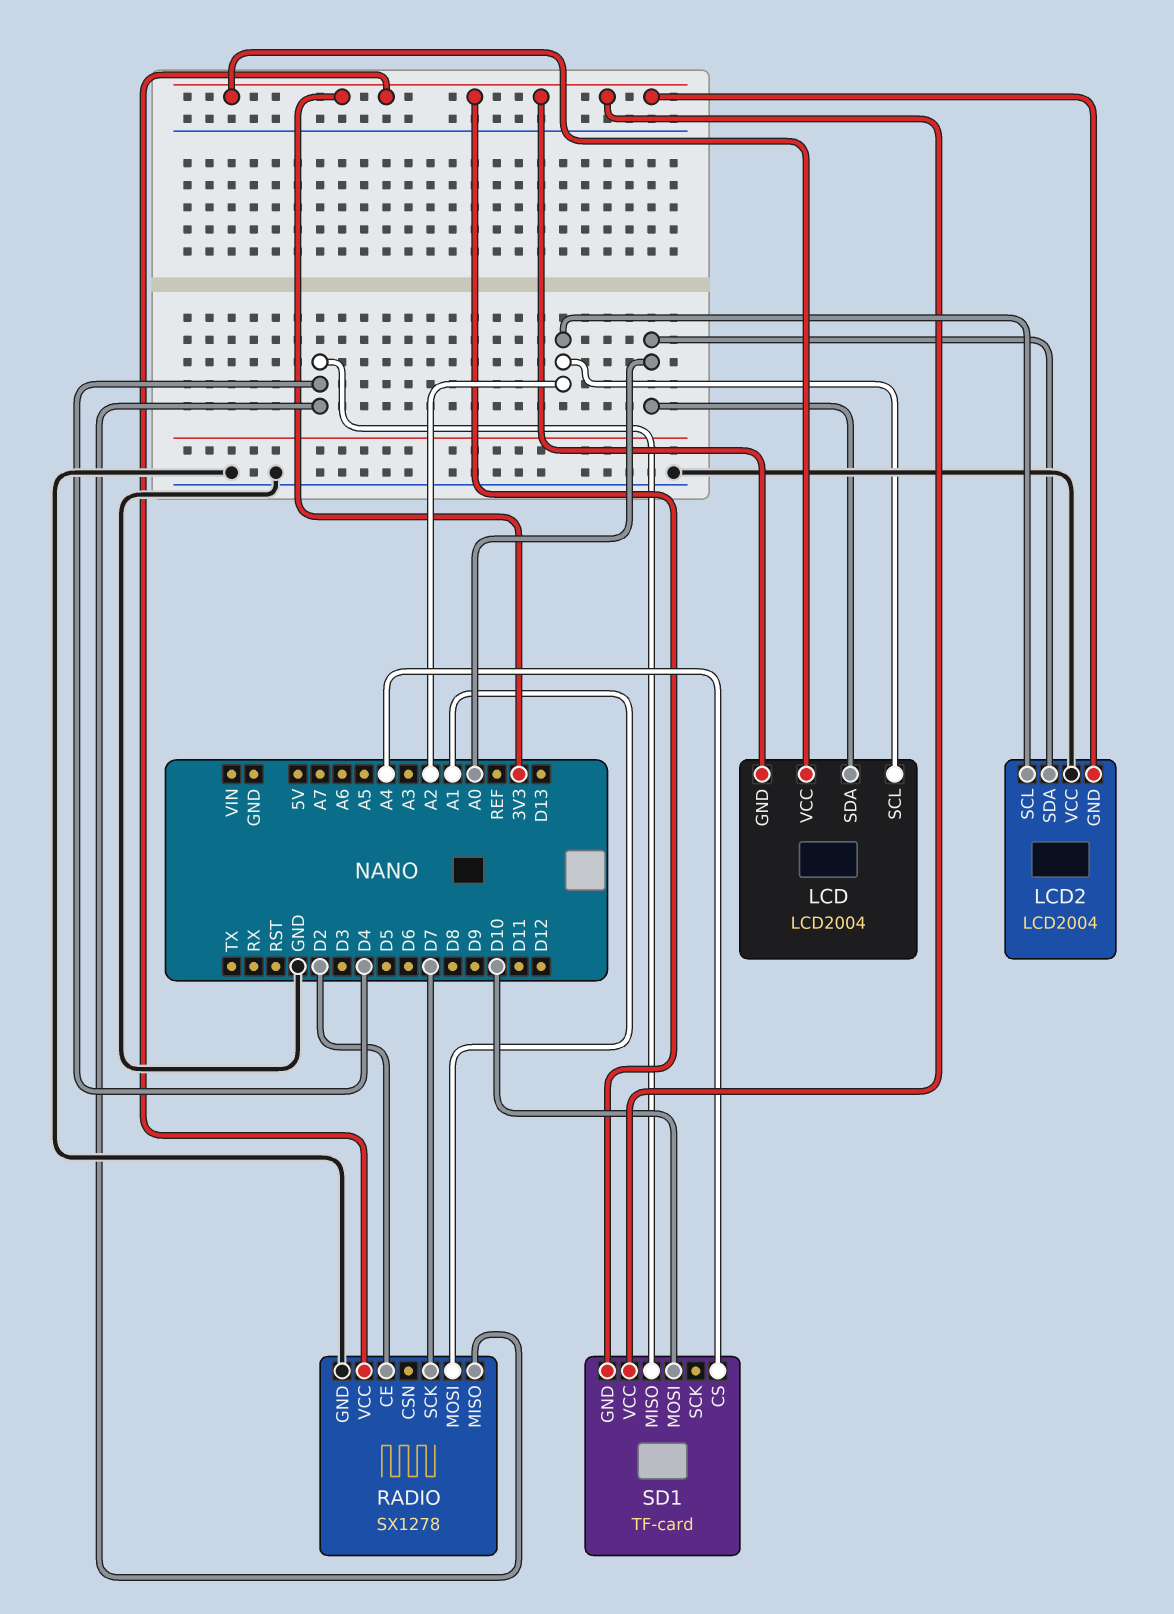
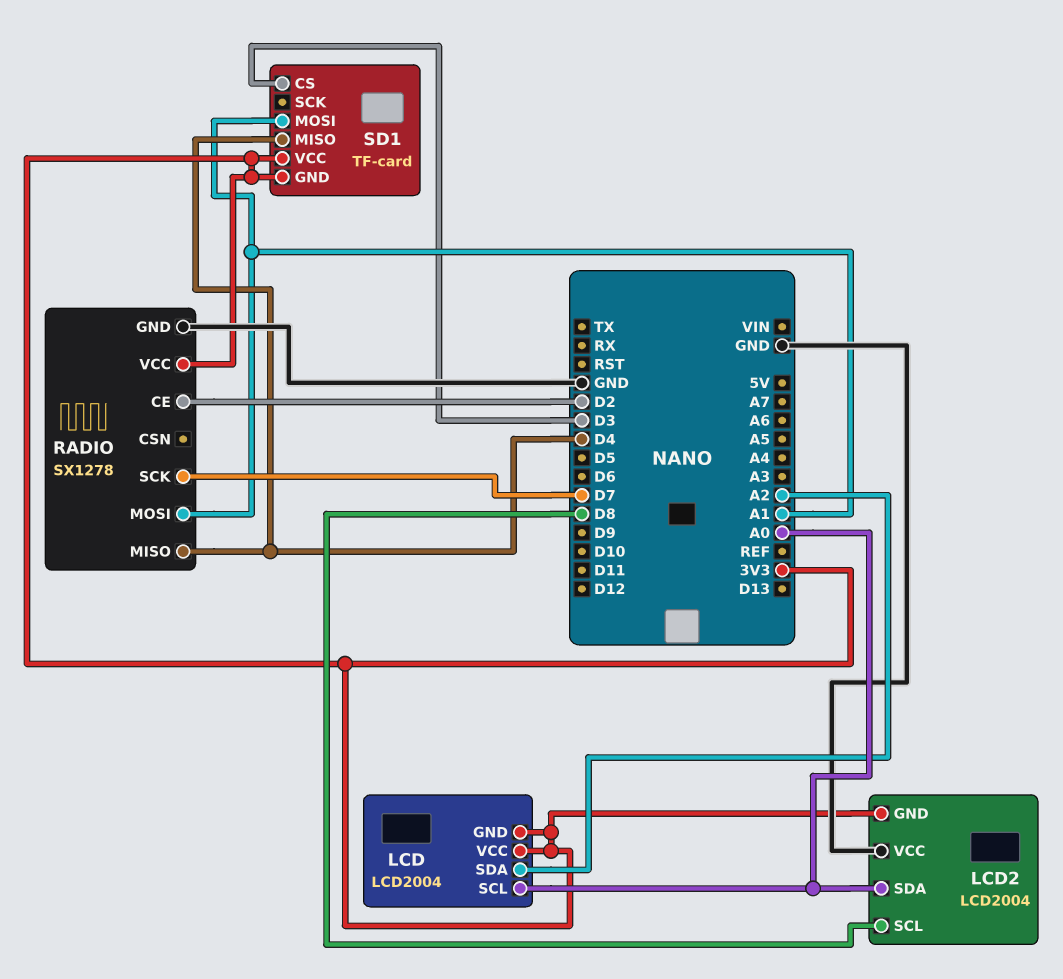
LCD pin SCL: A2 -> A0
LCD pin SDA: A0 -> A2
LCD2 pin SCL: A2 -> D8
SD1 pin CS: A4 -> D3
SD1 pin MOSI: D10 -> A1

